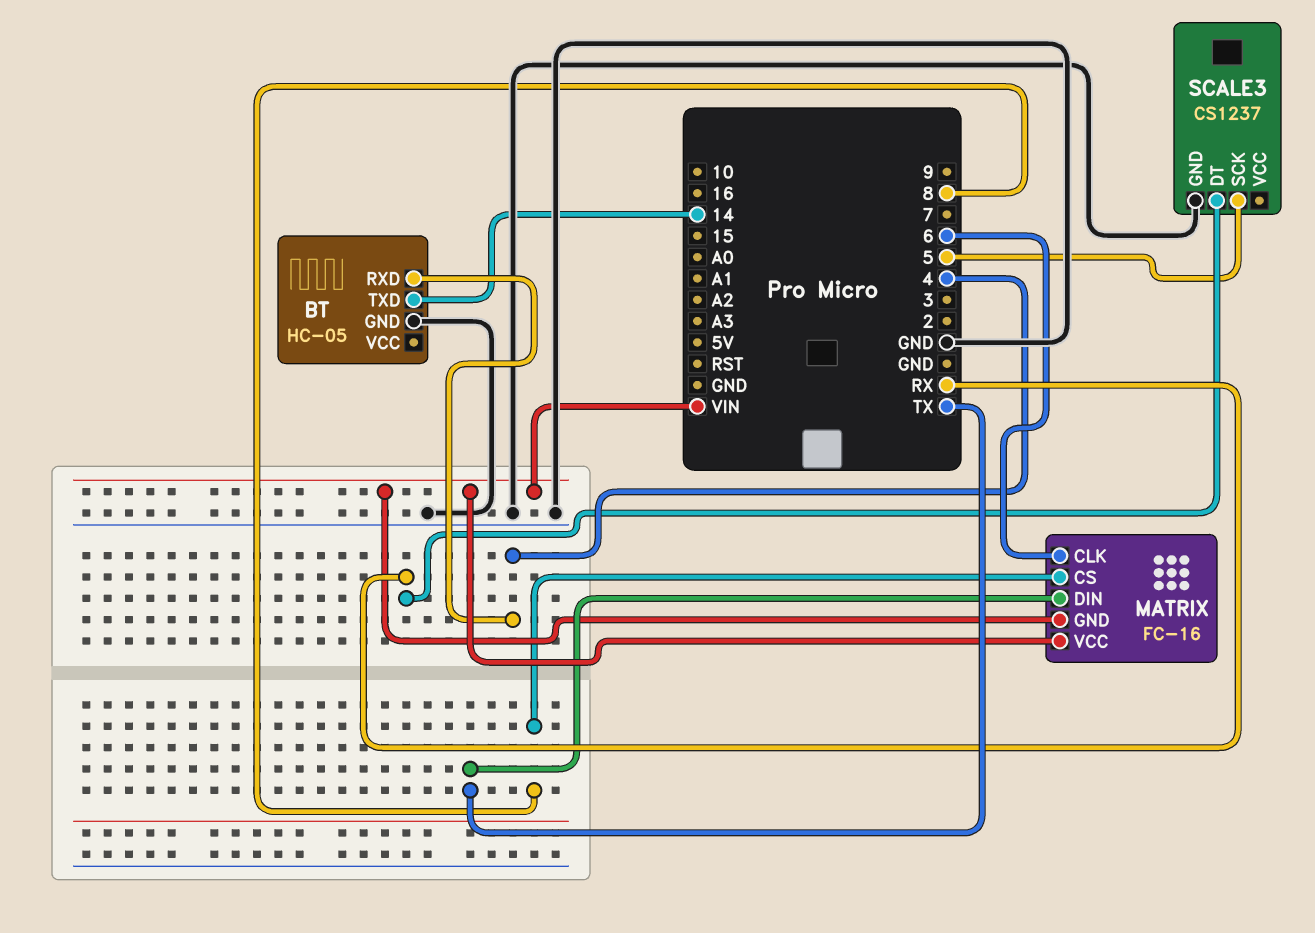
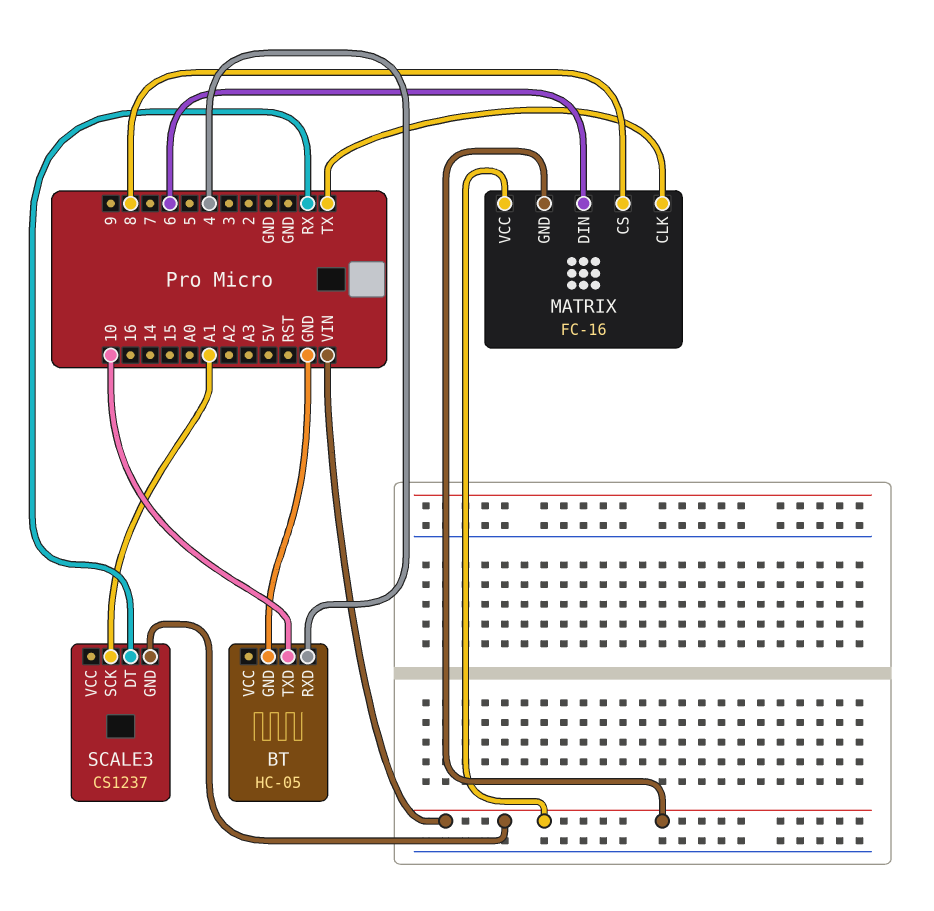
BT pin TXD: 14 -> 10
MATRIX pin CLK: 6 -> TX
MATRIX pin DIN: TX -> 6
SCALE3 pin GND: GND -> VIN
SCALE3 pin SCK: 5 -> A1

